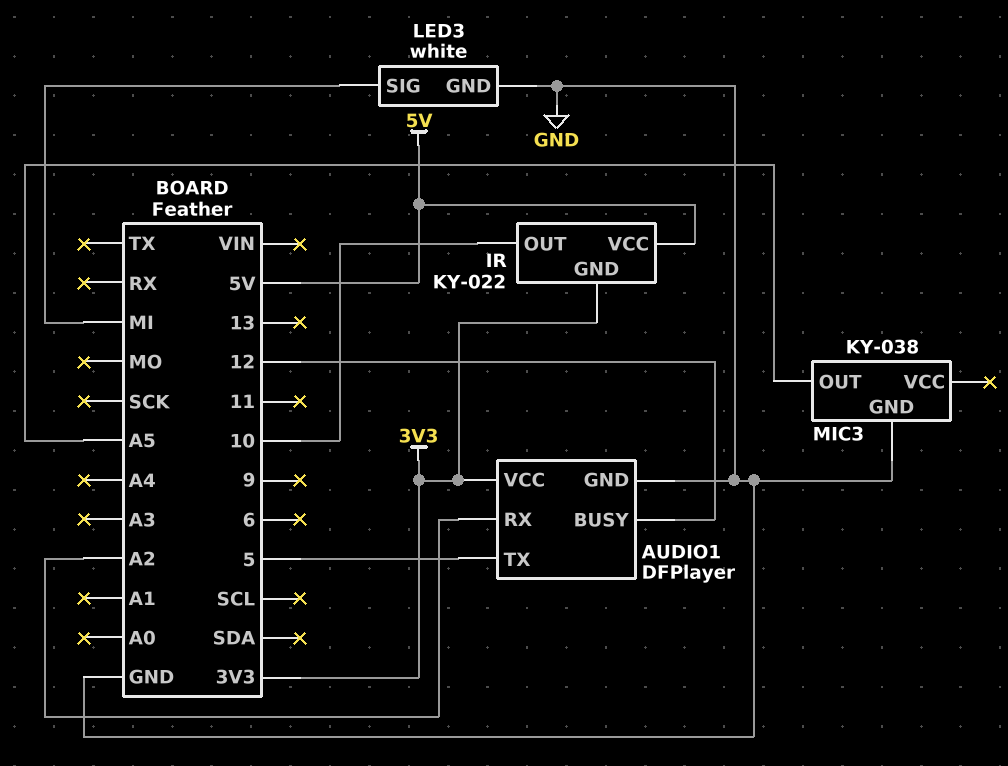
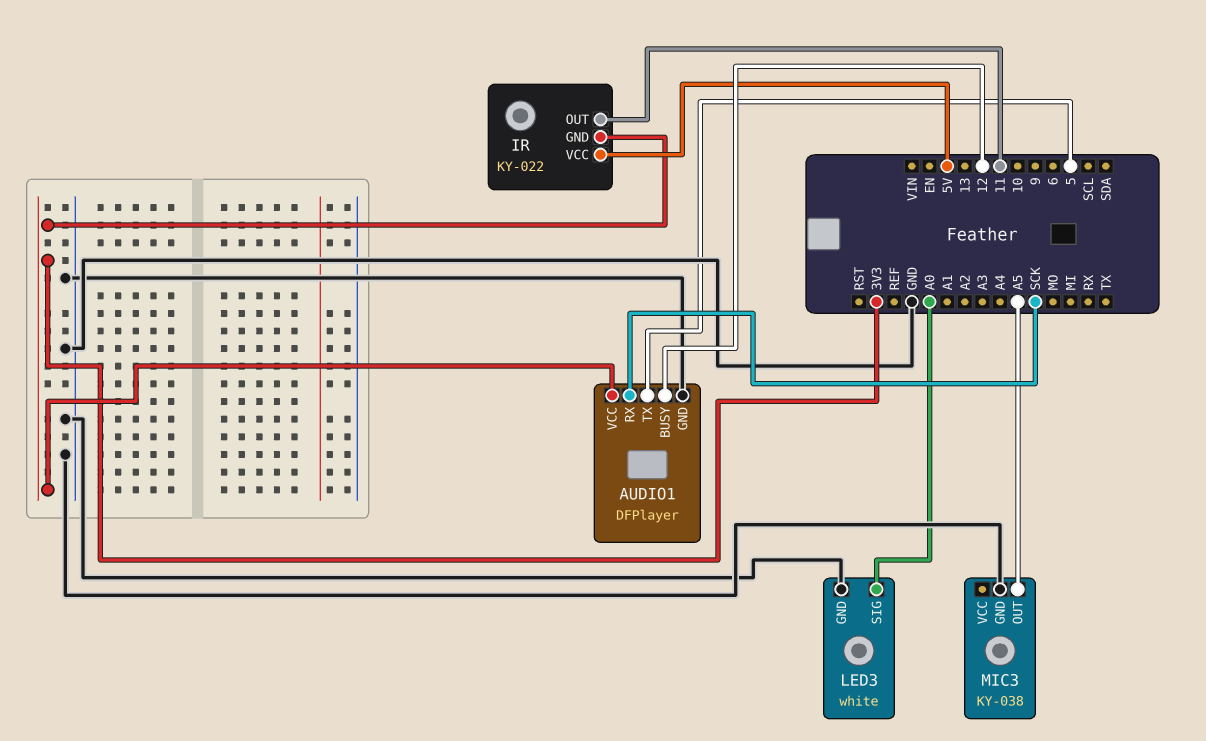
AUDIO1 pin RX: A2 -> SCK
IR pin OUT: 10 -> 11
LED3 pin SIG: MI -> A0

